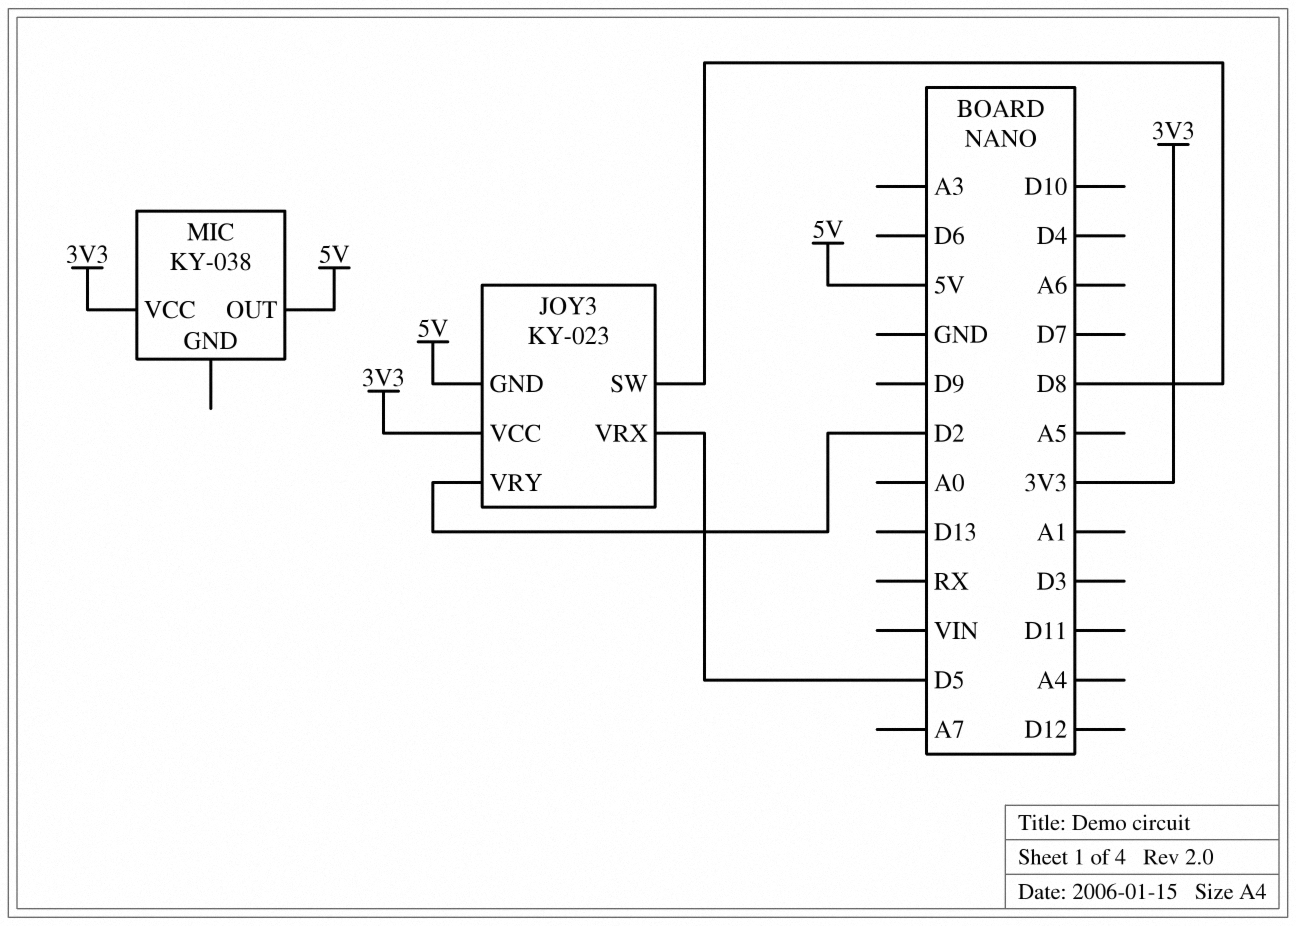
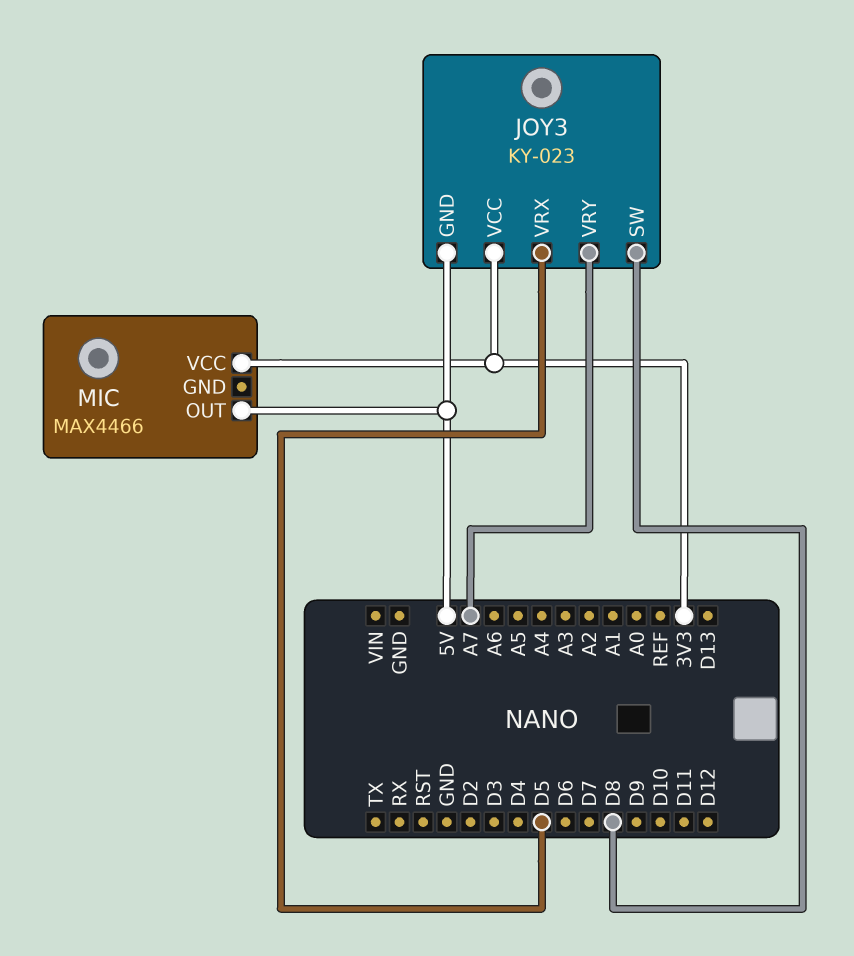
JOY3 pin VRY: D2 -> A7
MIC: KY-038 -> MAX4466

